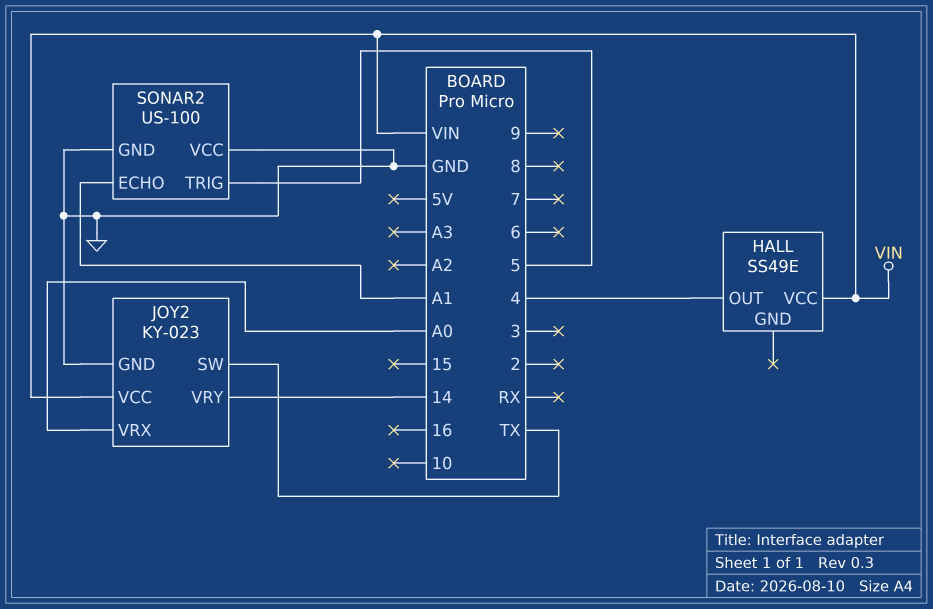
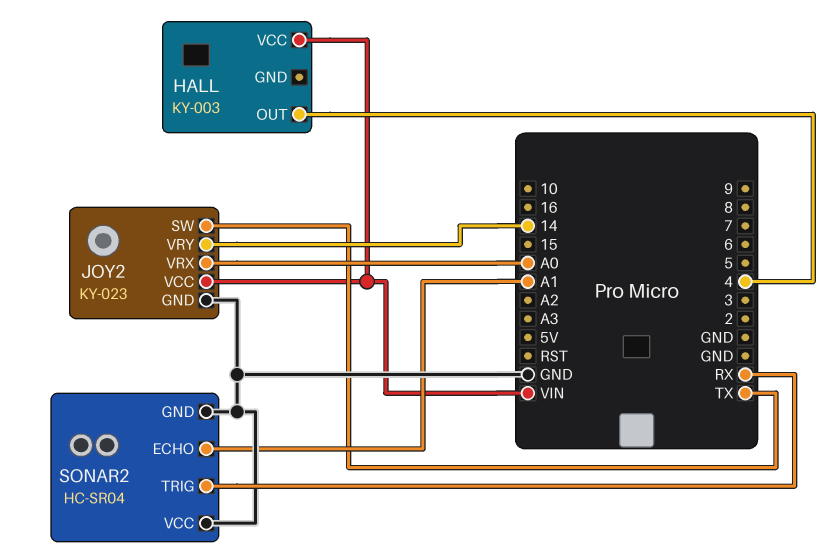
HALL: SS49E -> KY-003
SONAR2: US-100 -> HC-SR04
SONAR2 pin TRIG: 5 -> RX

